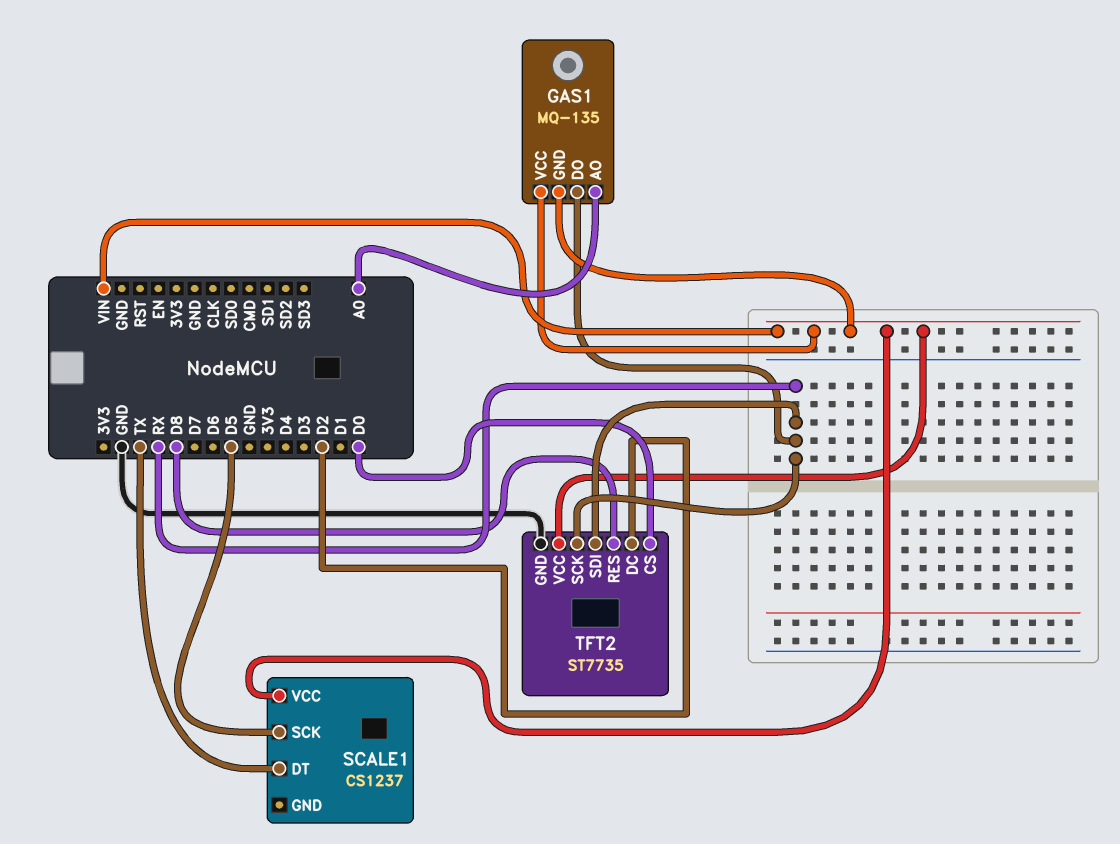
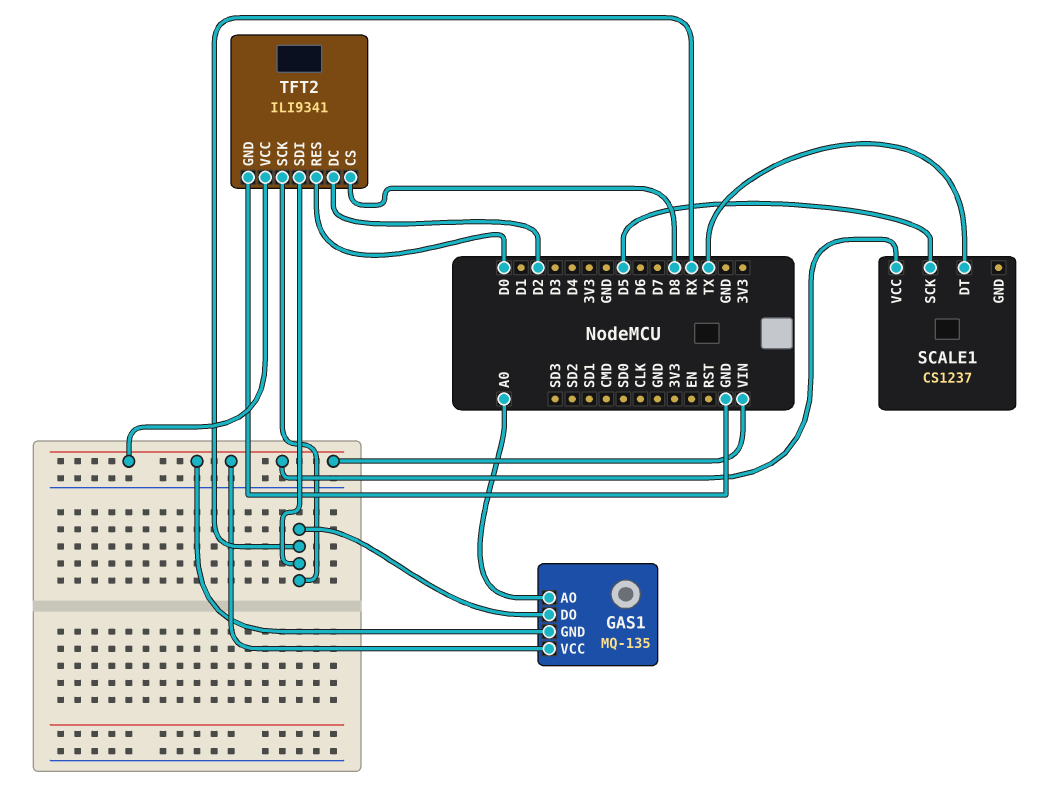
TFT2: ST7735 -> ILI9341
TFT2 pin CS: D0 -> D8
TFT2 pin RES: D8 -> D0

